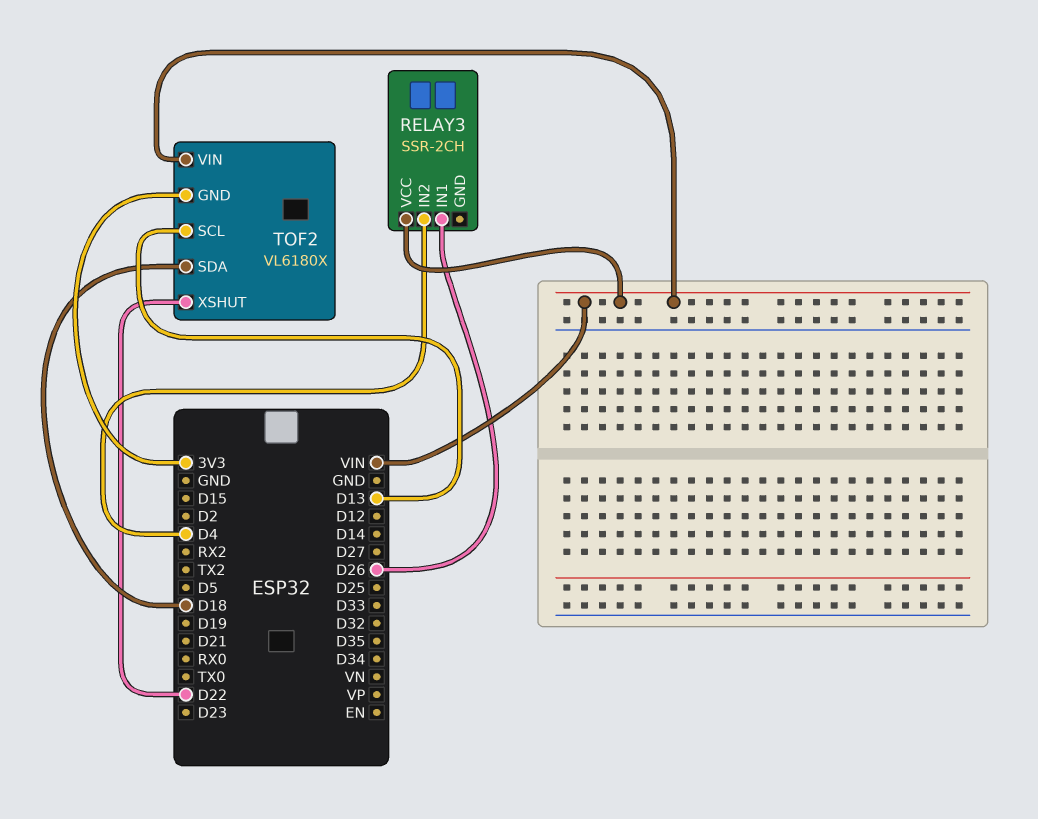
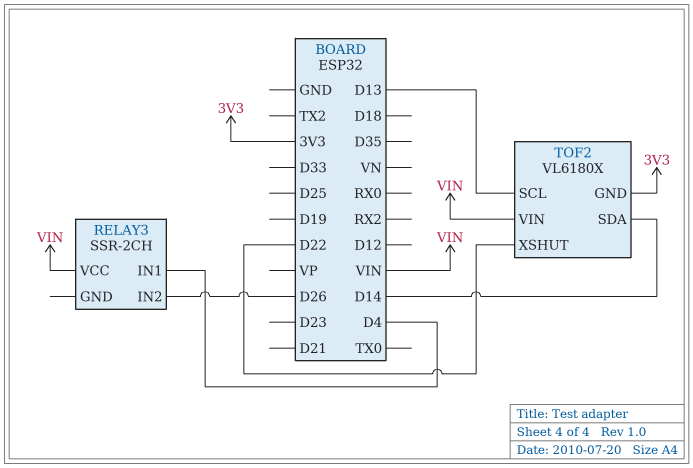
RELAY3 pin IN1: D26 -> D4
RELAY3 pin IN2: D4 -> D26
TOF2 pin SDA: D18 -> D14

